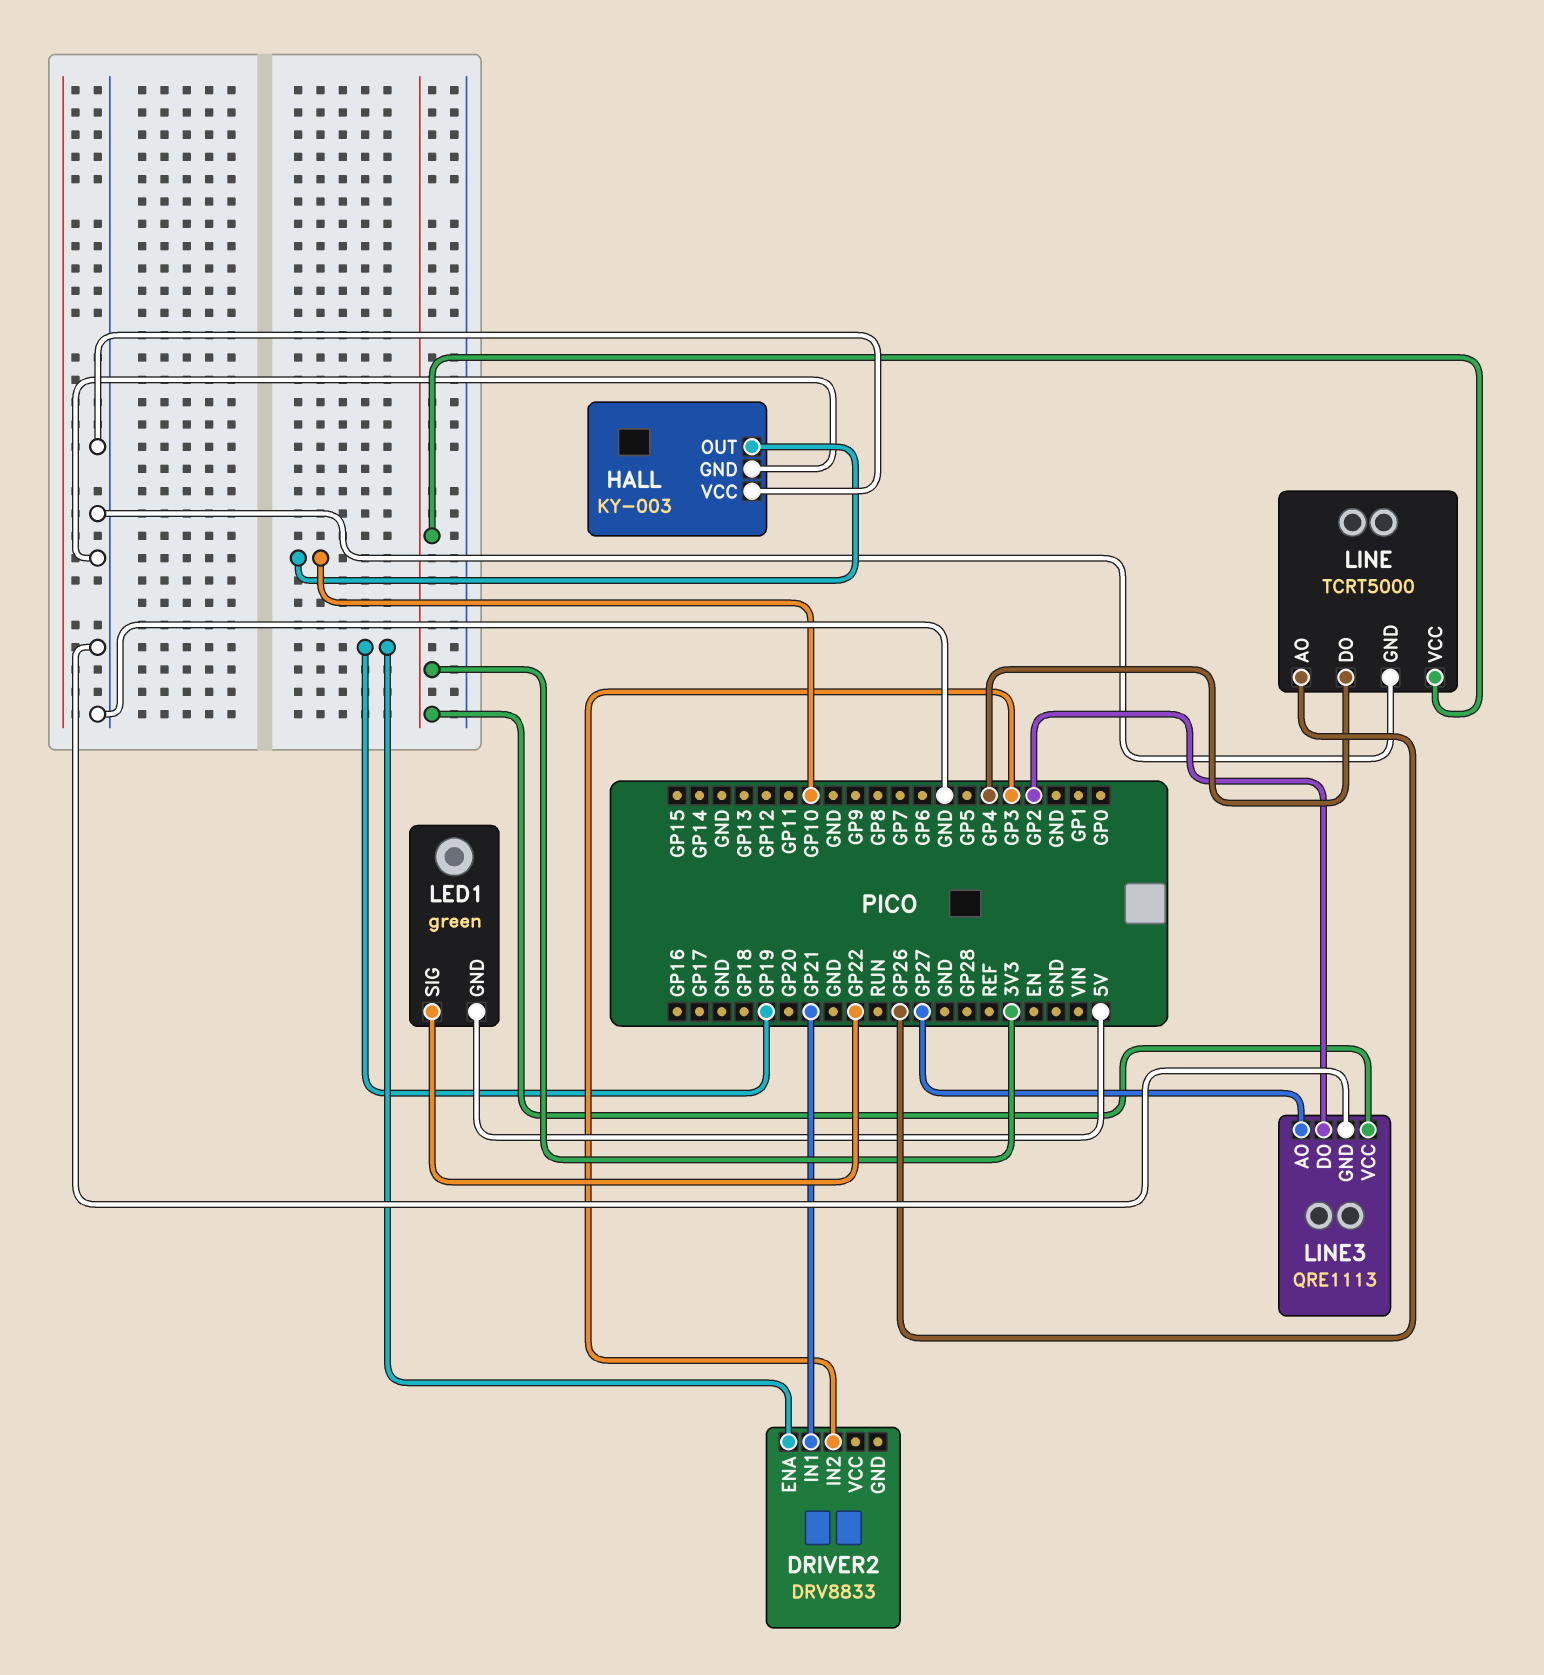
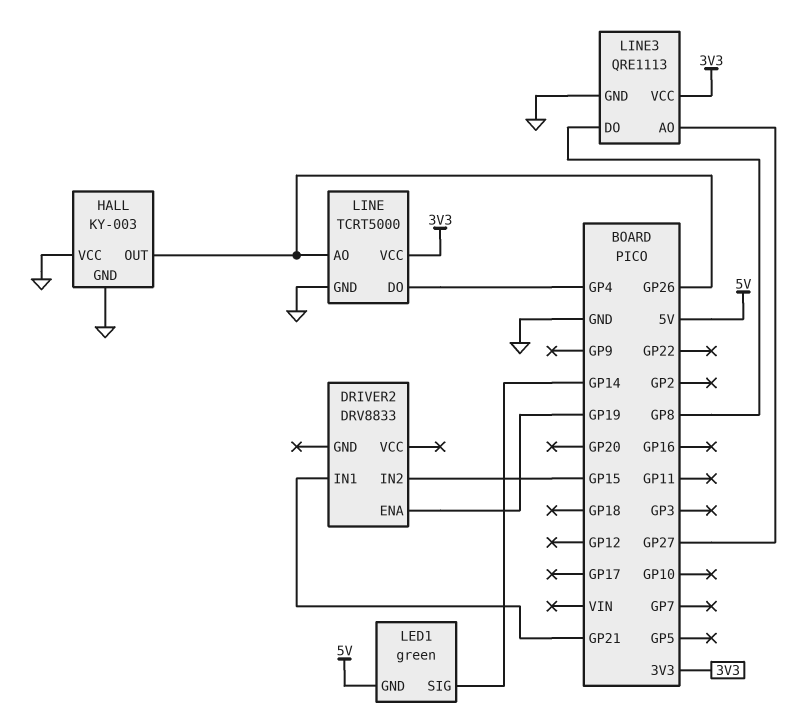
DRIVER2 pin IN2: GP3 -> GP15
HALL pin OUT: GP10 -> GP26
LED1 pin SIG: GP22 -> GP14
LINE3 pin DO: GP2 -> GP8

